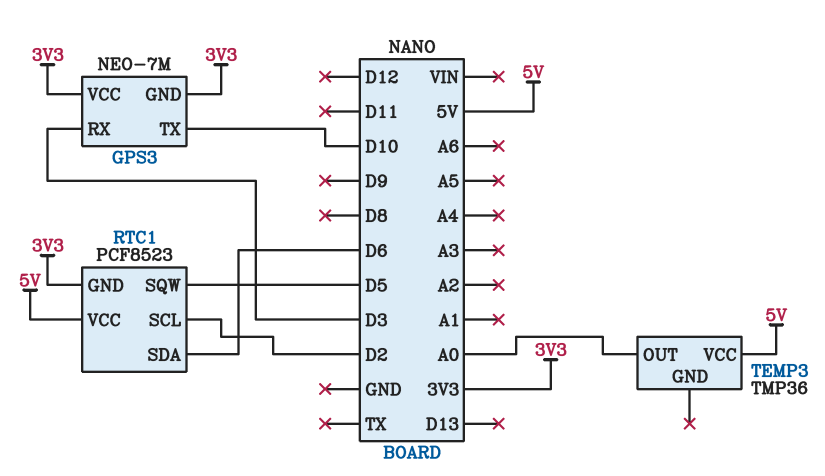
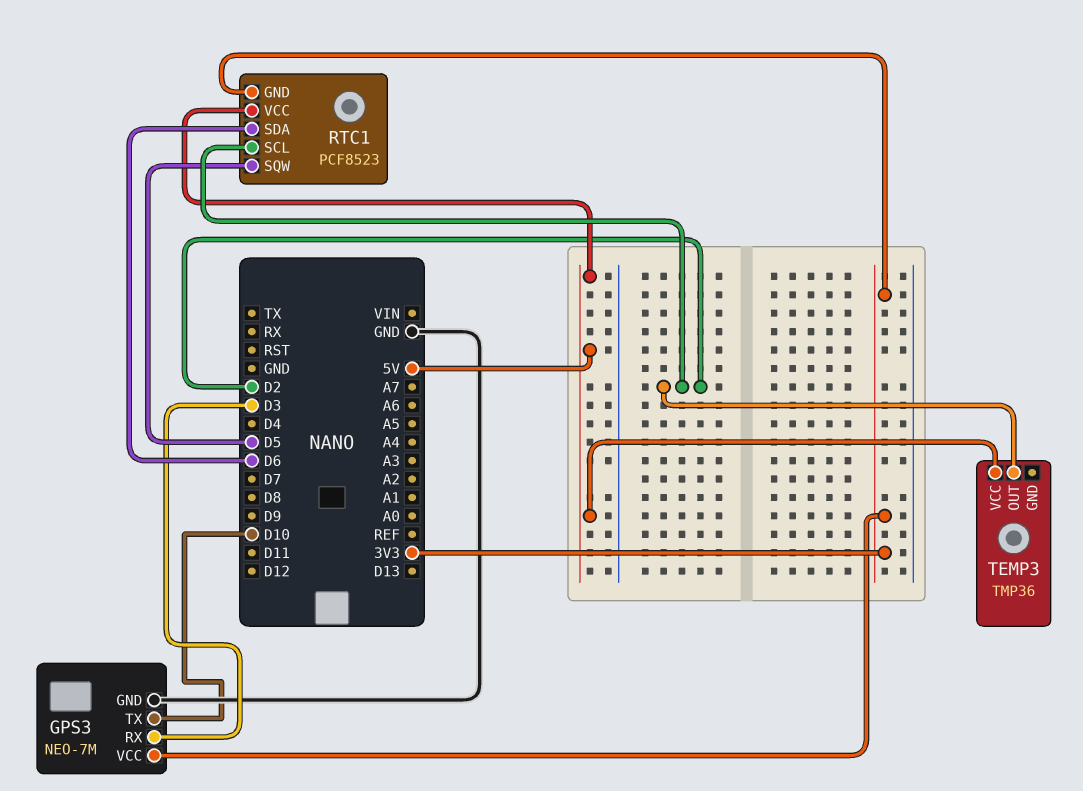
GPS3 pin GND: 3V3 -> GND
TEMP3 pin OUT: A0 -> D2

